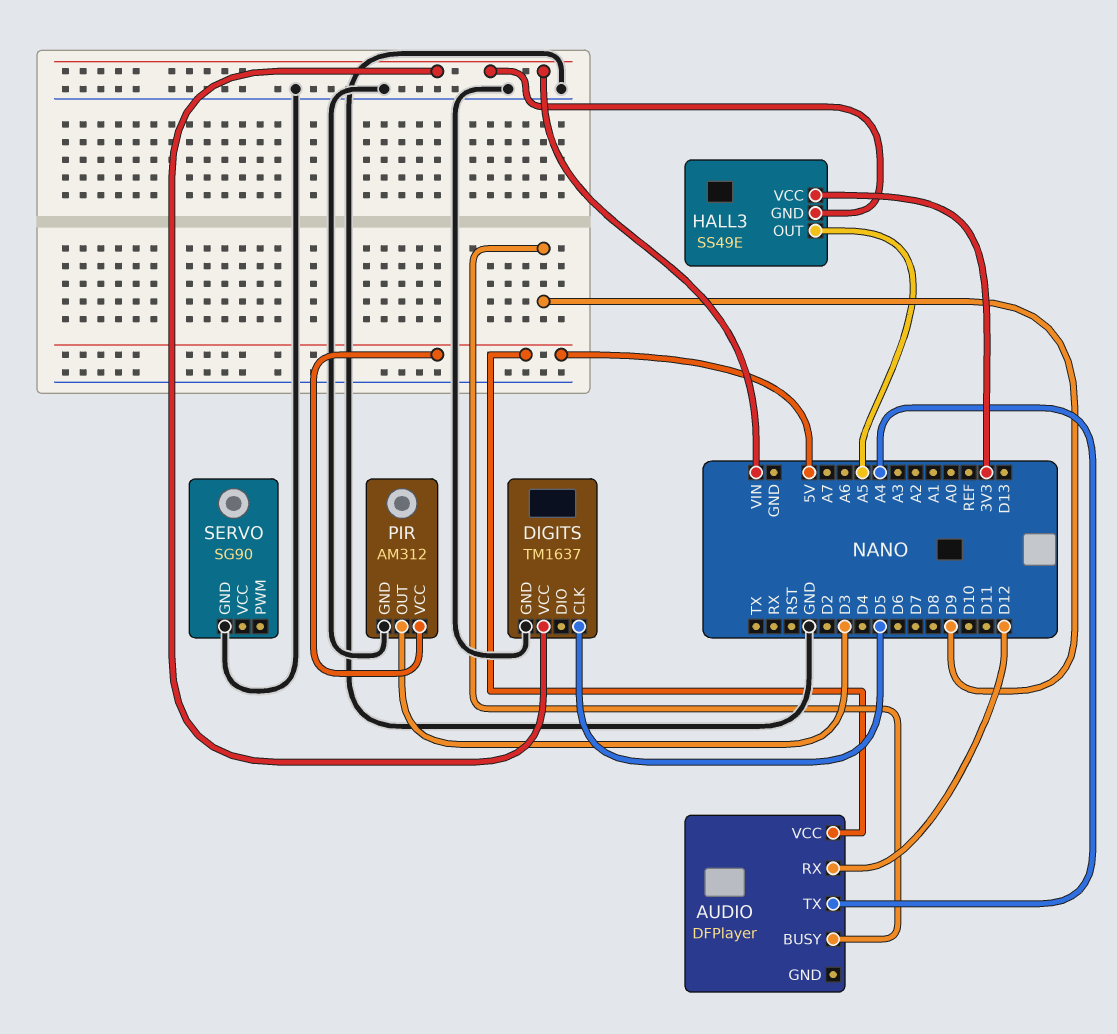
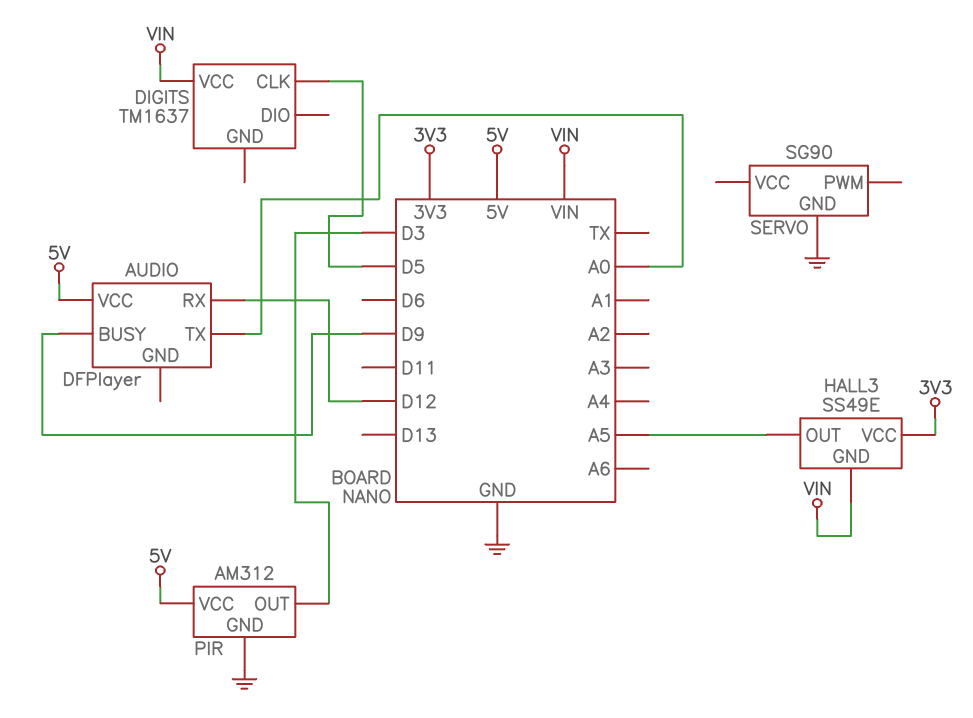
AUDIO pin TX: A4 -> A0
DIGITS pin GND: GND -> none

